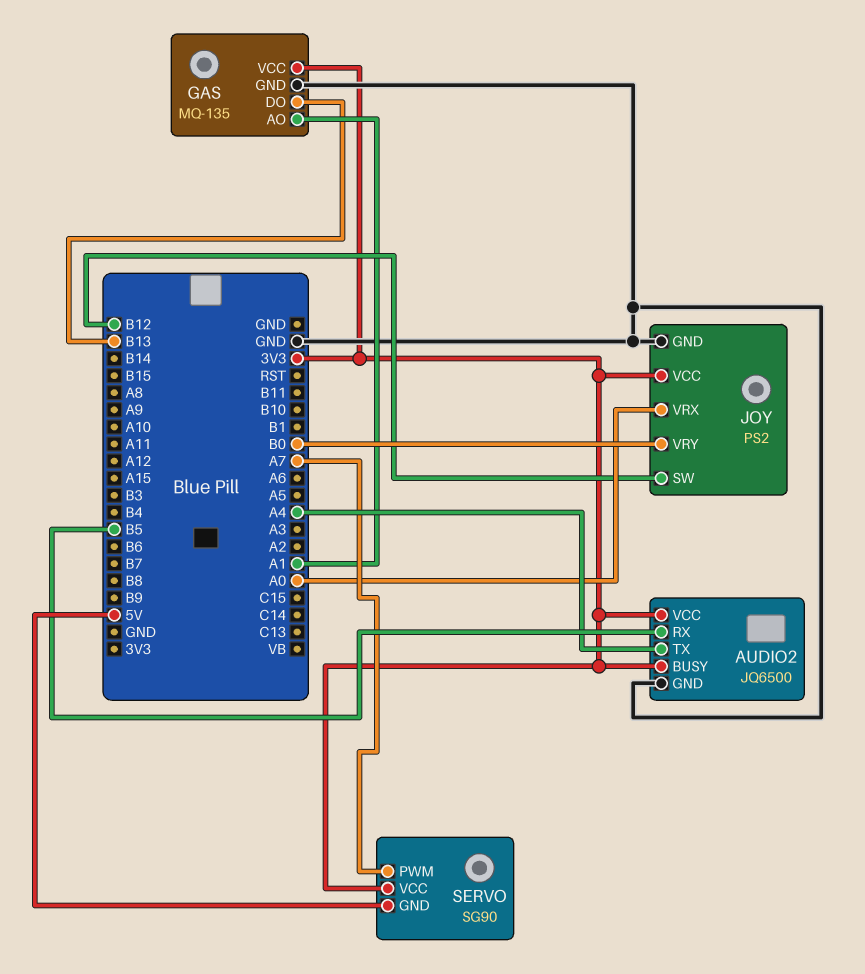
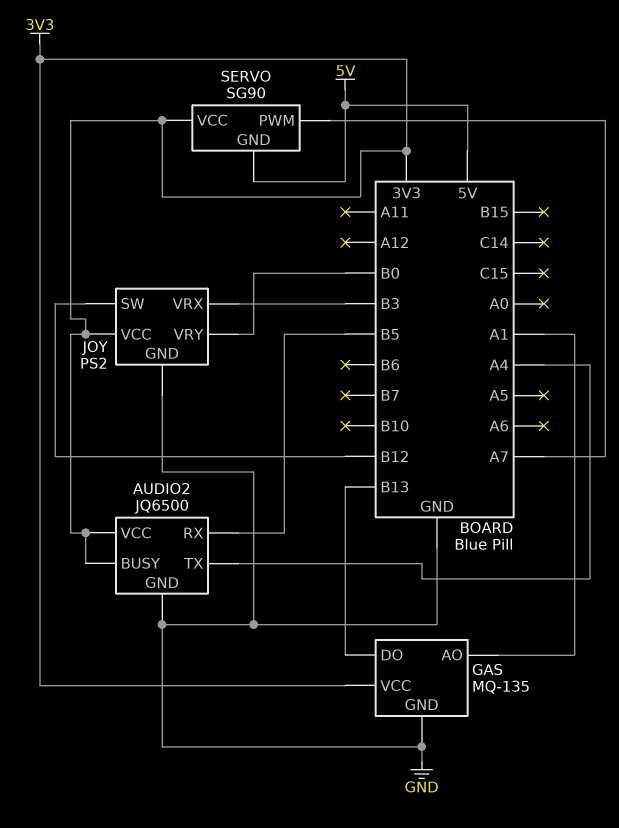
JOY pin VRX: A0 -> B3

